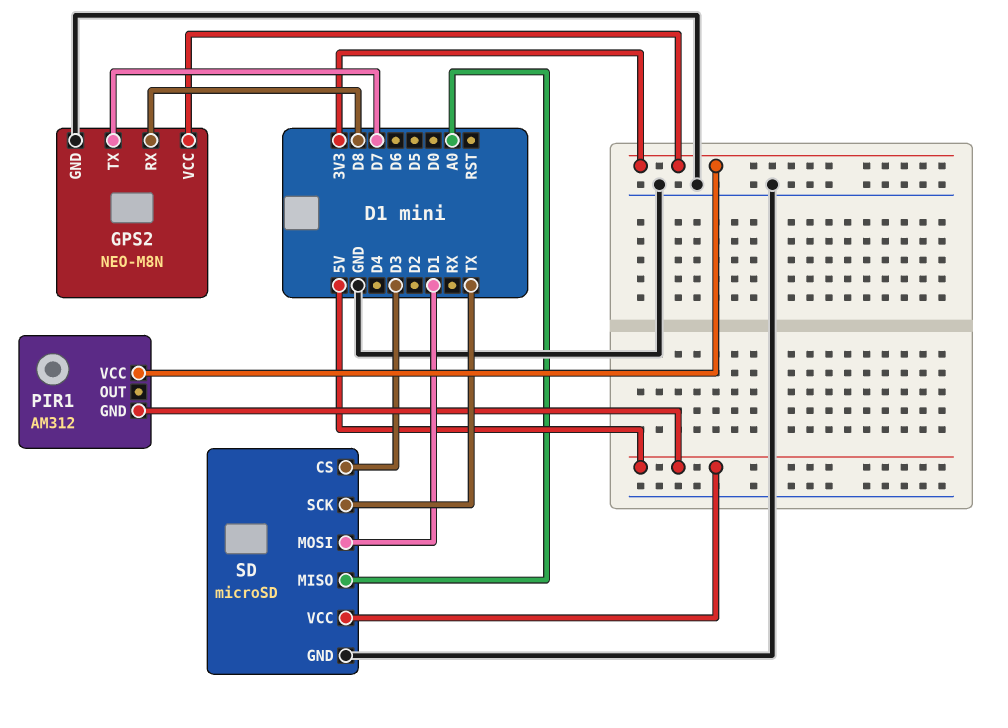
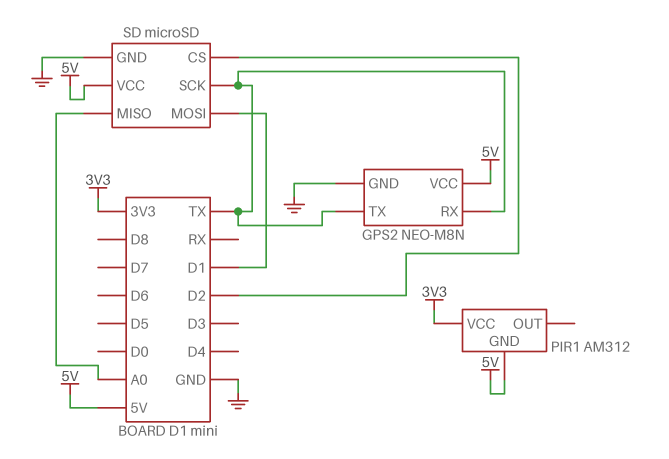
GPS2 pin RX: D8 -> TX
GPS2 pin TX: D7 -> TX
GPS2 pin VCC: 3V3 -> 5V
SD pin CS: D3 -> D2

